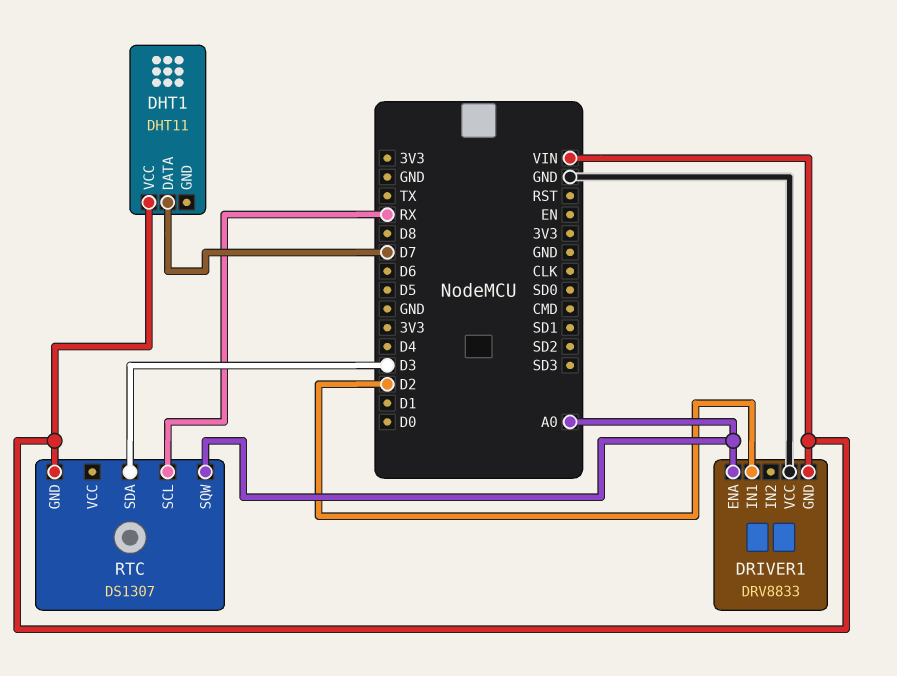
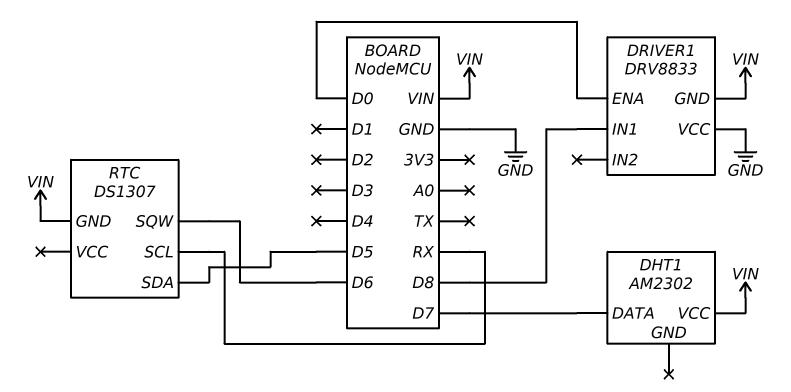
DHT1: DHT11 -> AM2302
DRIVER1 pin ENA: A0 -> D0
DRIVER1 pin IN1: D2 -> D8
RTC pin SDA: D3 -> D5
RTC pin SQW: A0 -> D6

